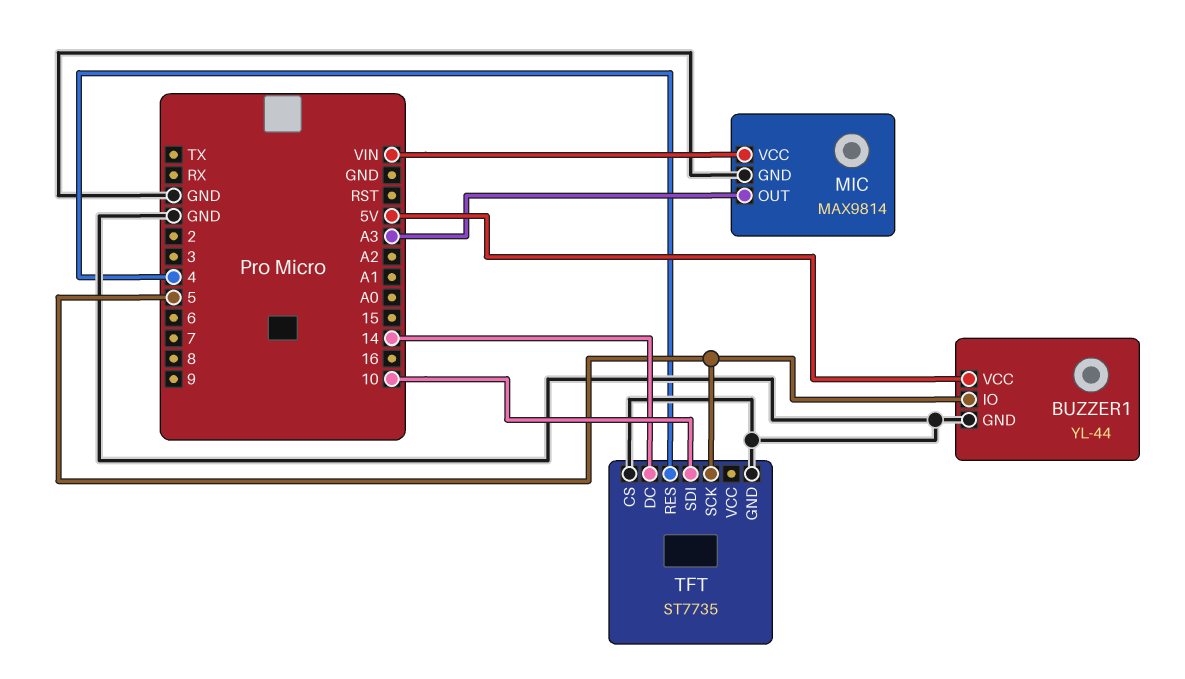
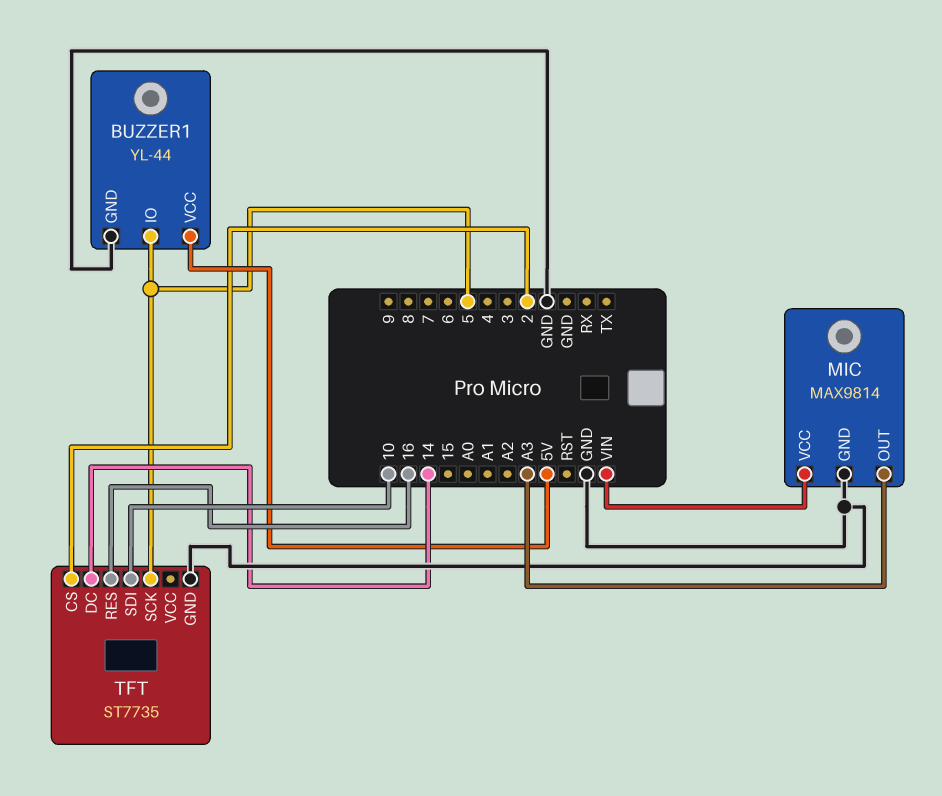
TFT pin CS: GND -> 2
TFT pin RES: 4 -> 16

